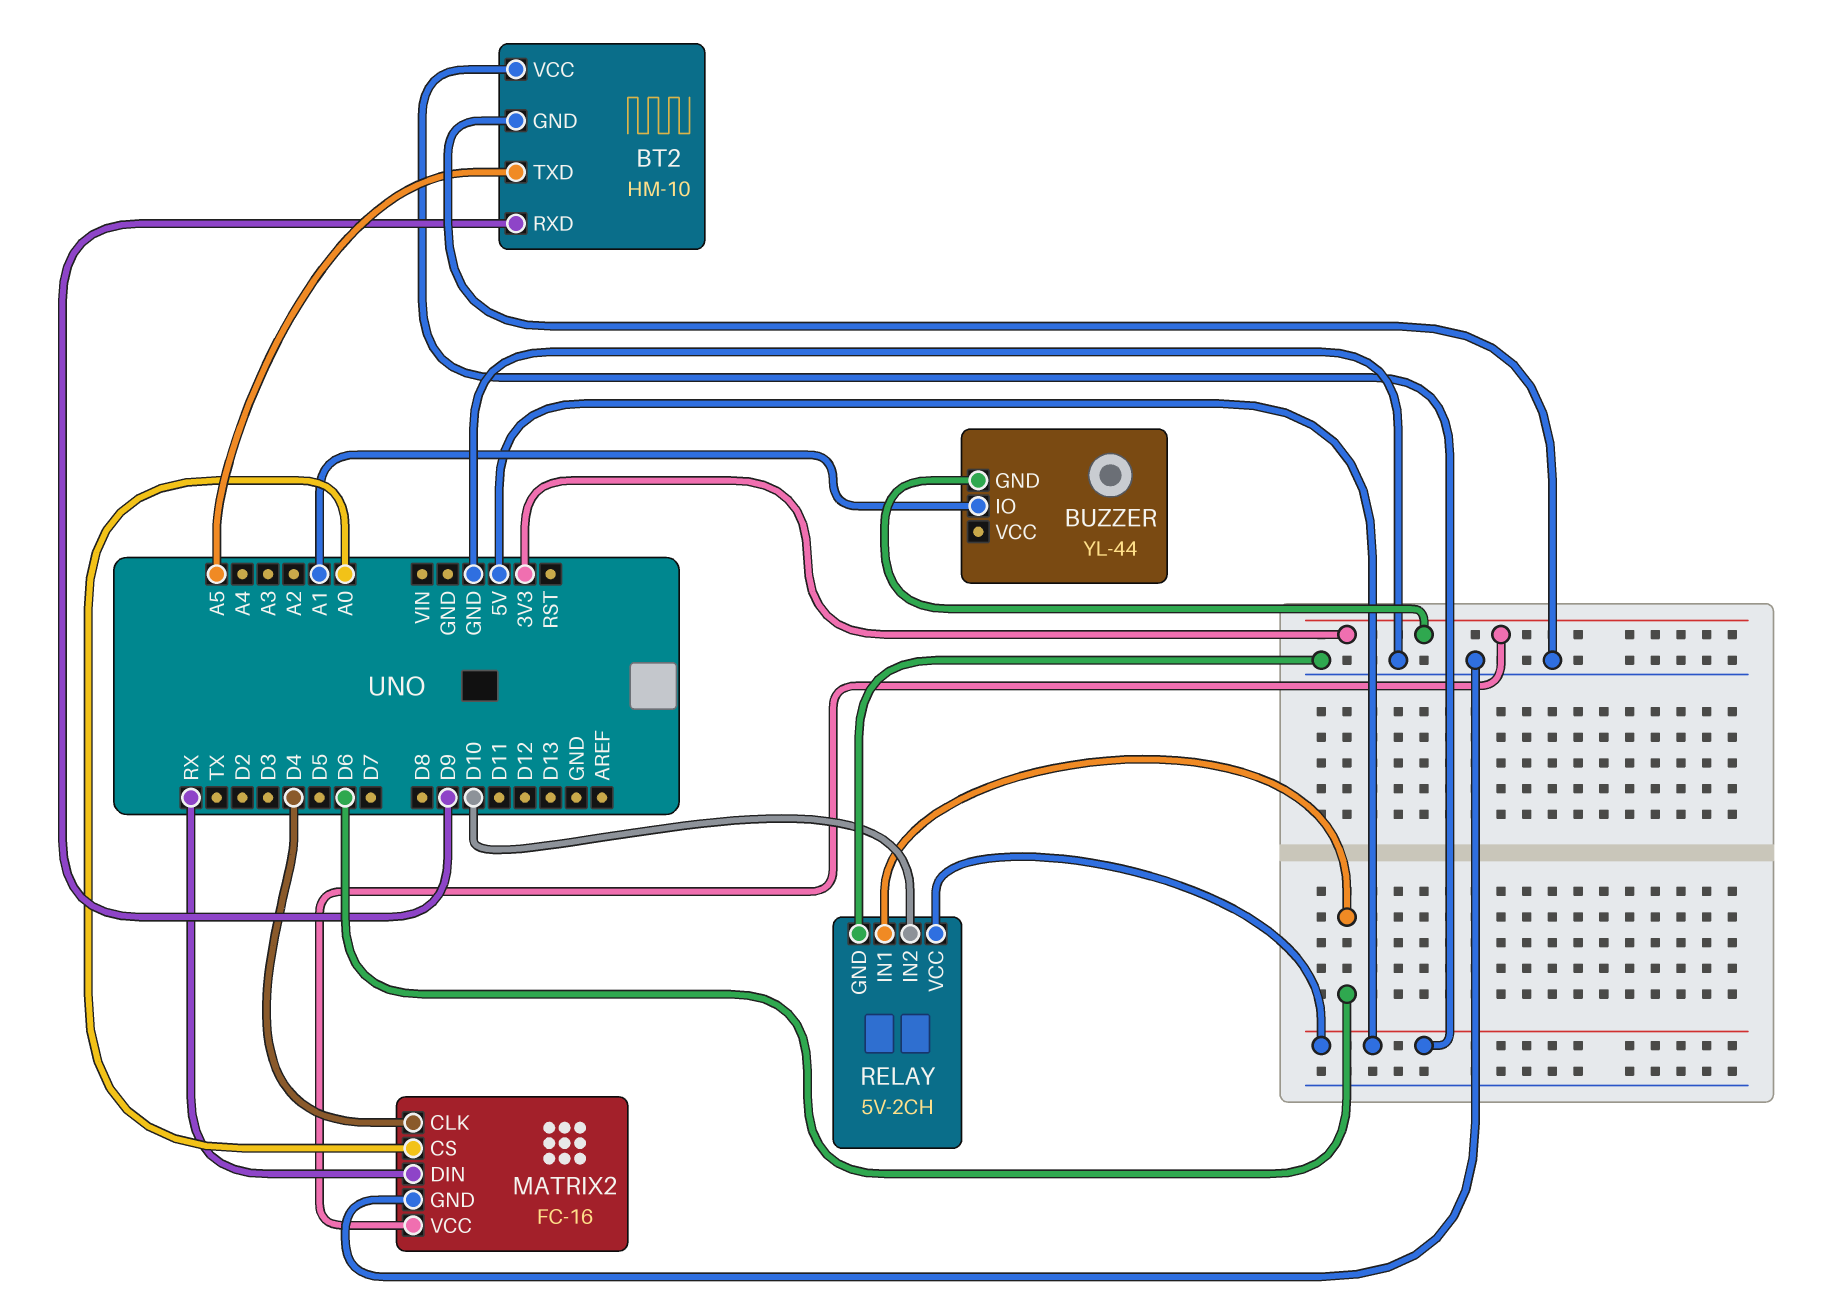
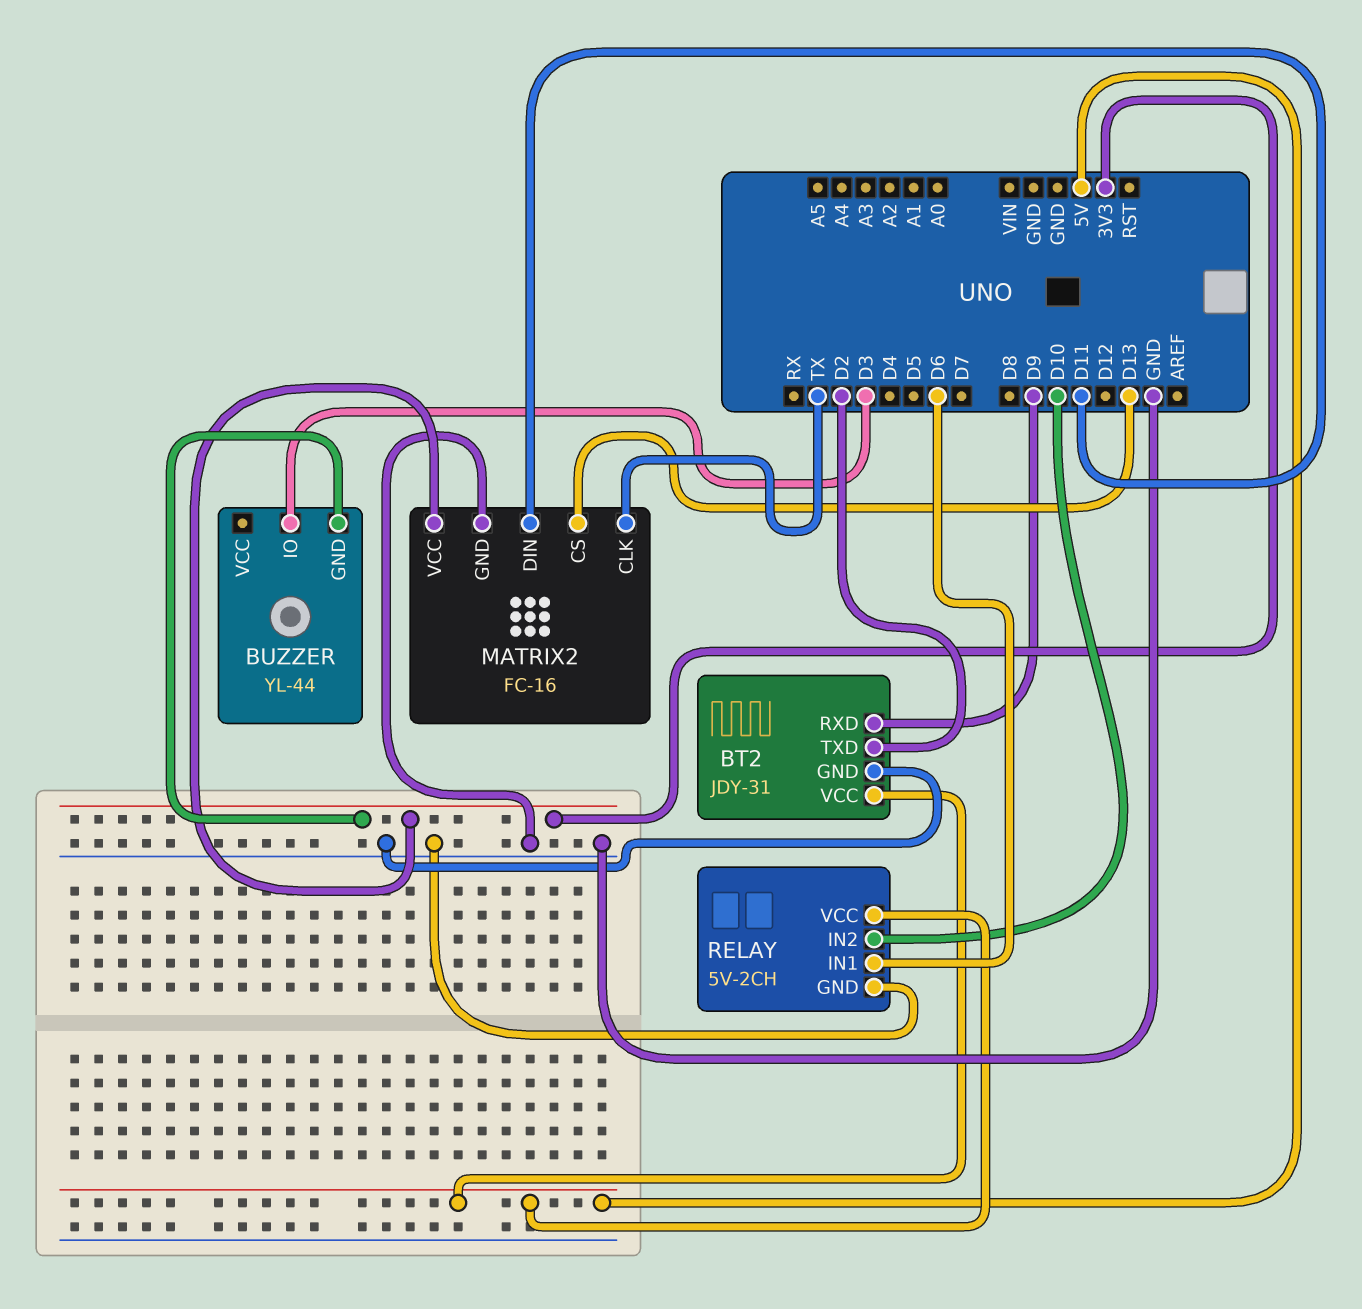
BT2: HM-10 -> JDY-31
BT2 pin TXD: A5 -> D2
BUZZER pin IO: A1 -> D3
MATRIX2 pin CLK: D4 -> TX
MATRIX2 pin CS: A0 -> D13
MATRIX2 pin DIN: RX -> D11

